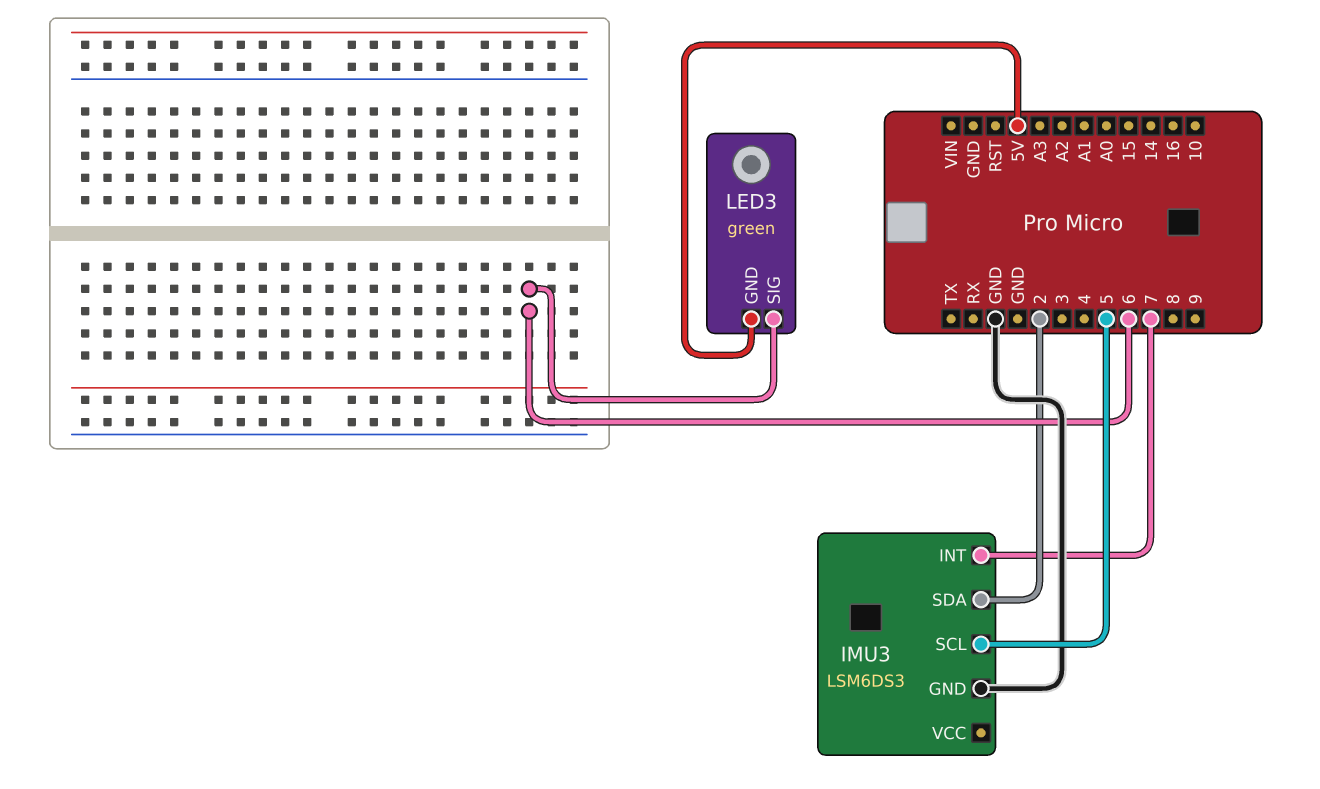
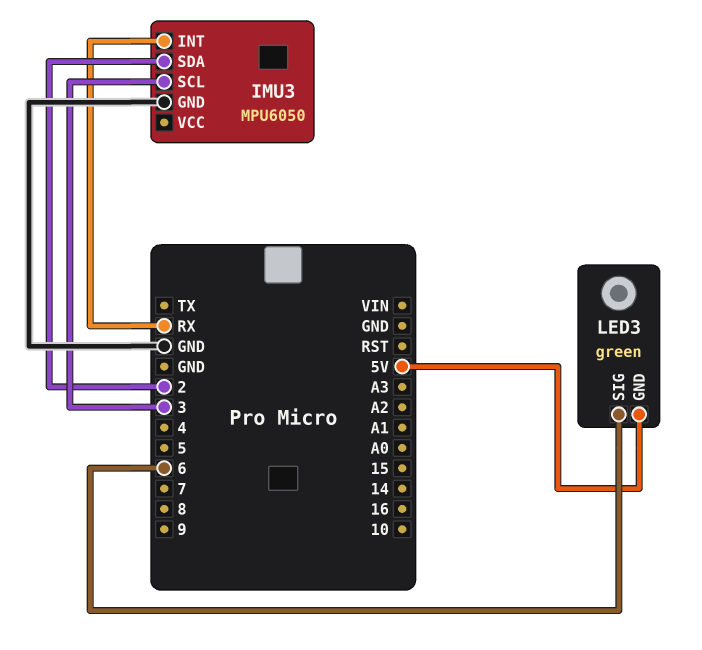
IMU3: LSM6DS3 -> MPU6050
IMU3 pin INT: 7 -> RX
IMU3 pin SCL: 5 -> 3

